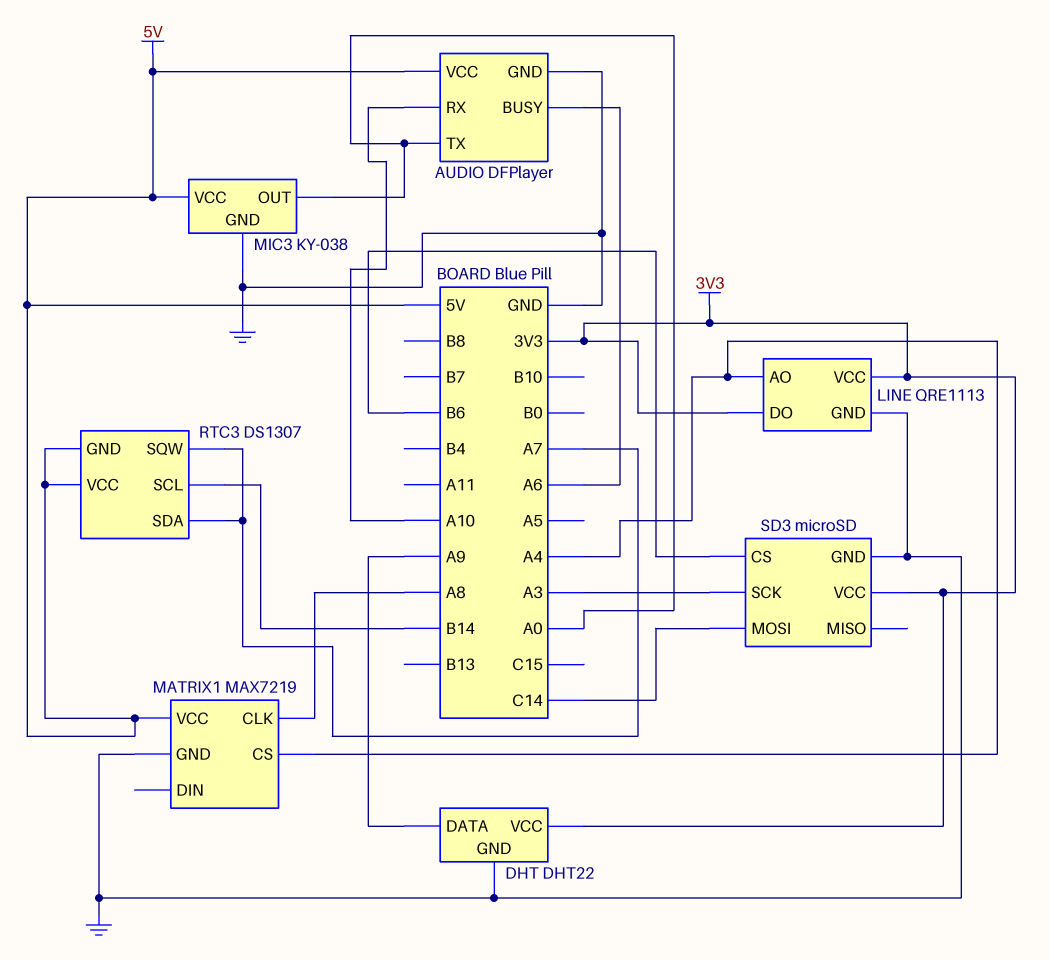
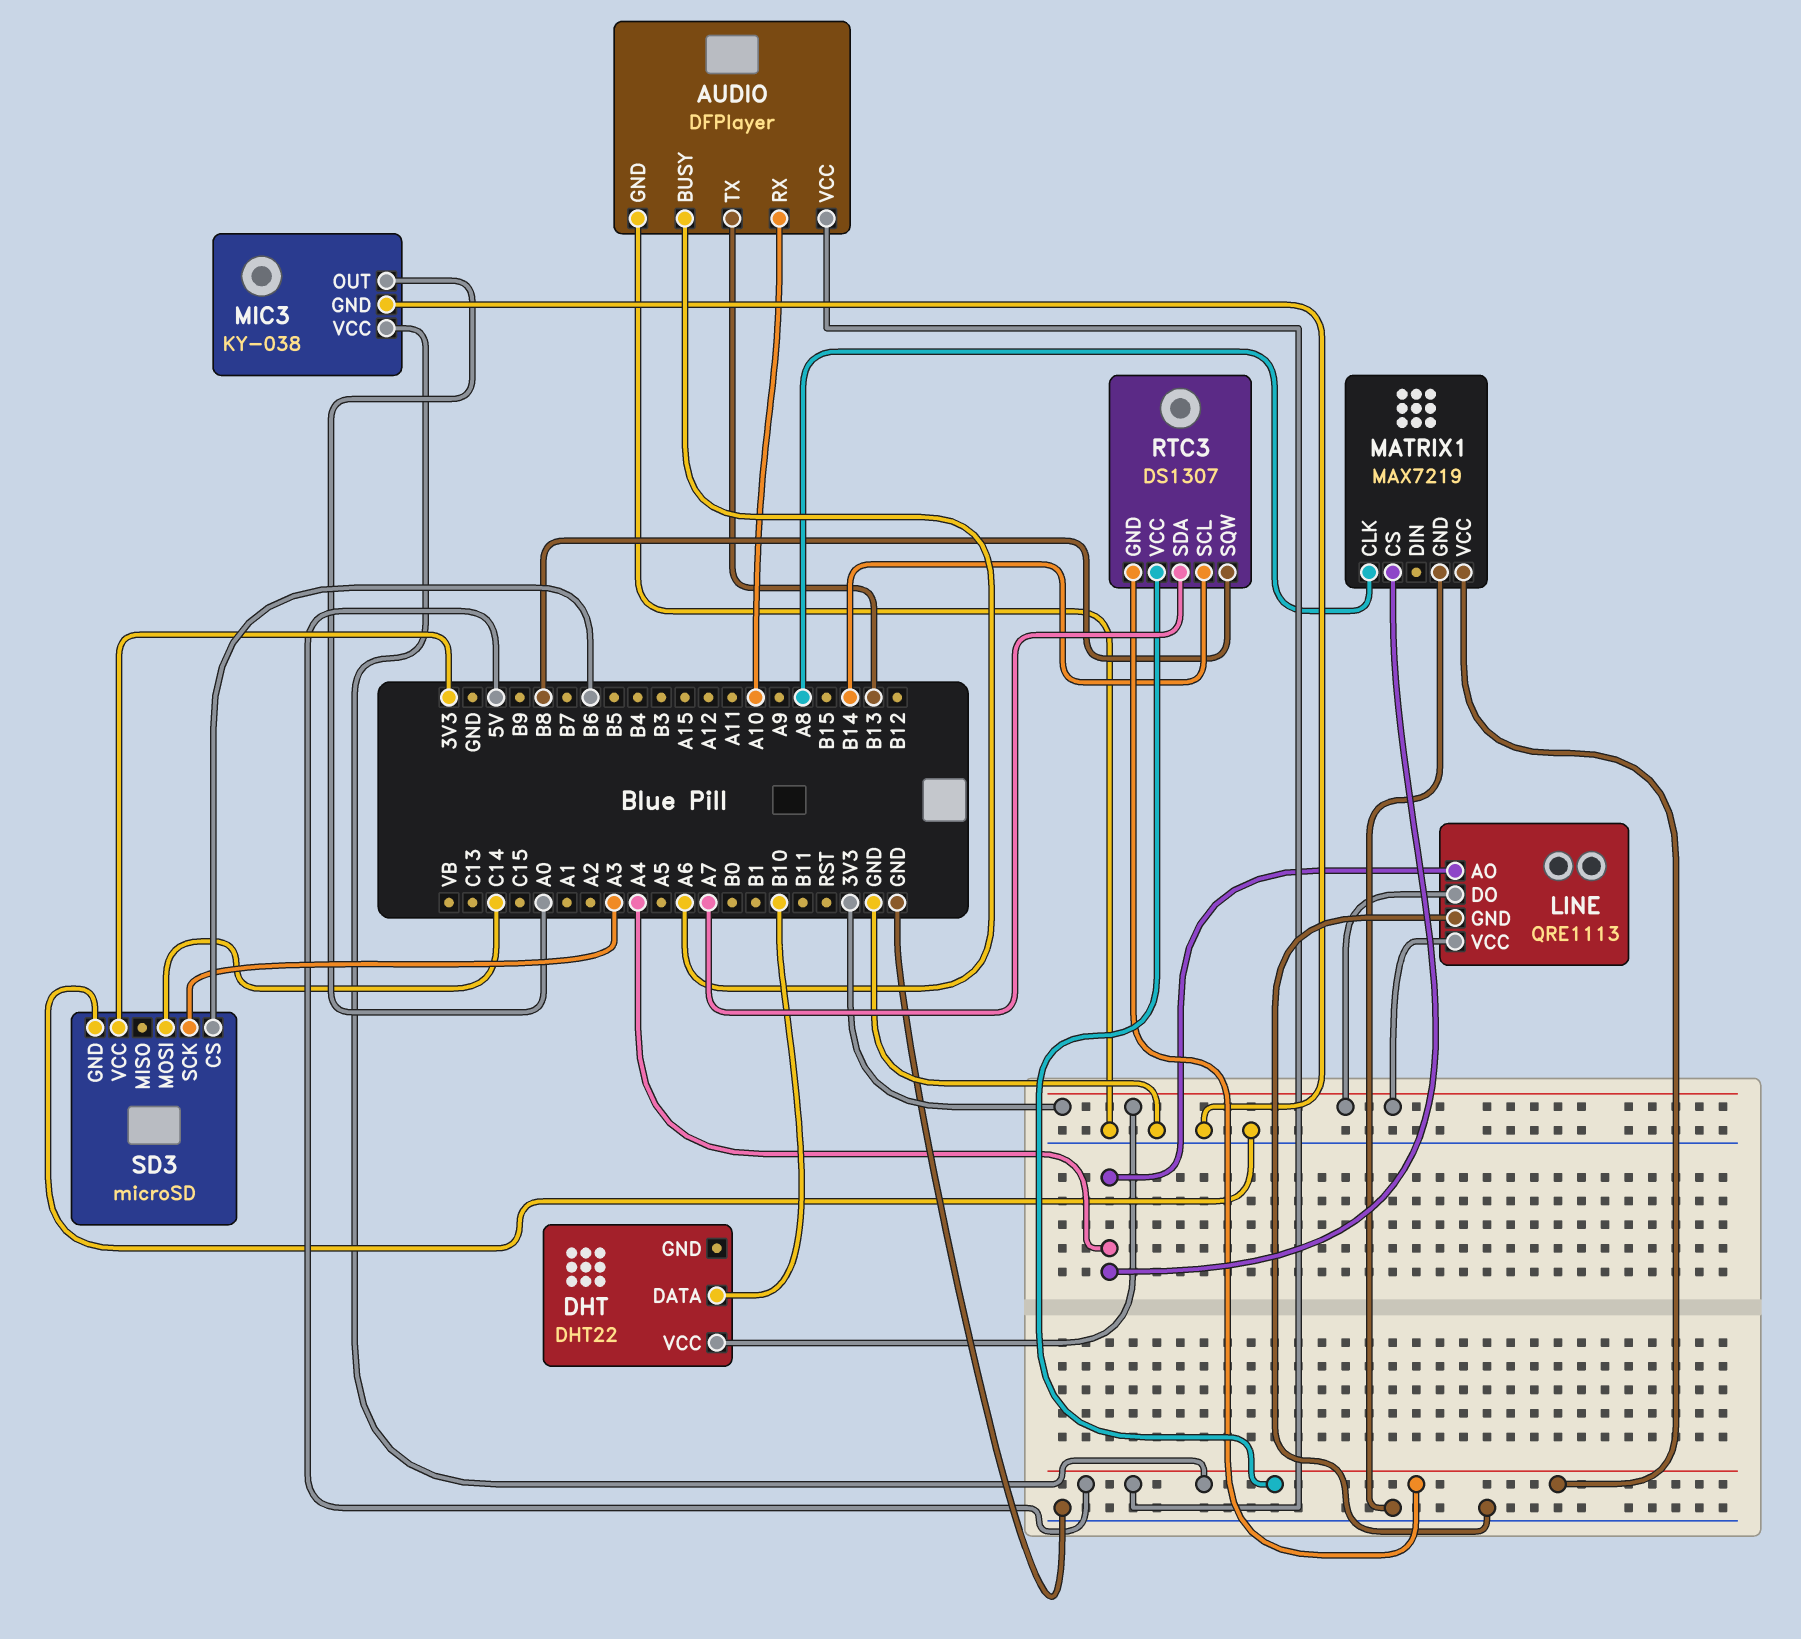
AUDIO pin TX: A0 -> B13
DHT pin DATA: A9 -> B10
DHT pin GND: GND -> none
RTC3 pin SQW: A7 -> B8

